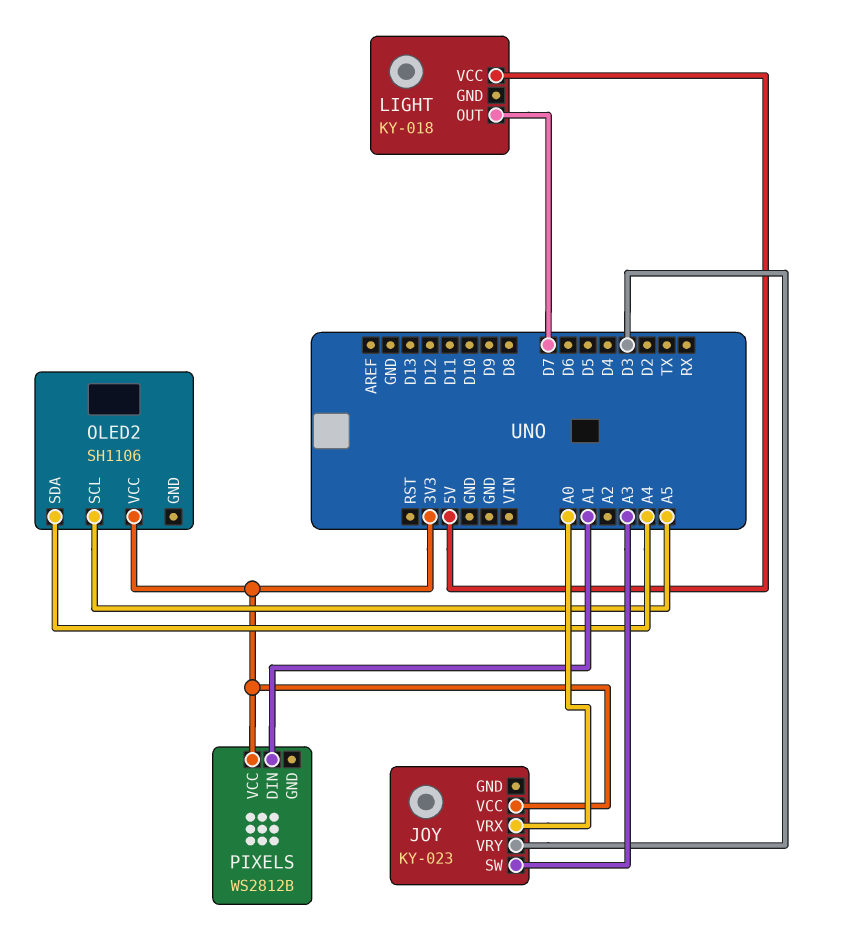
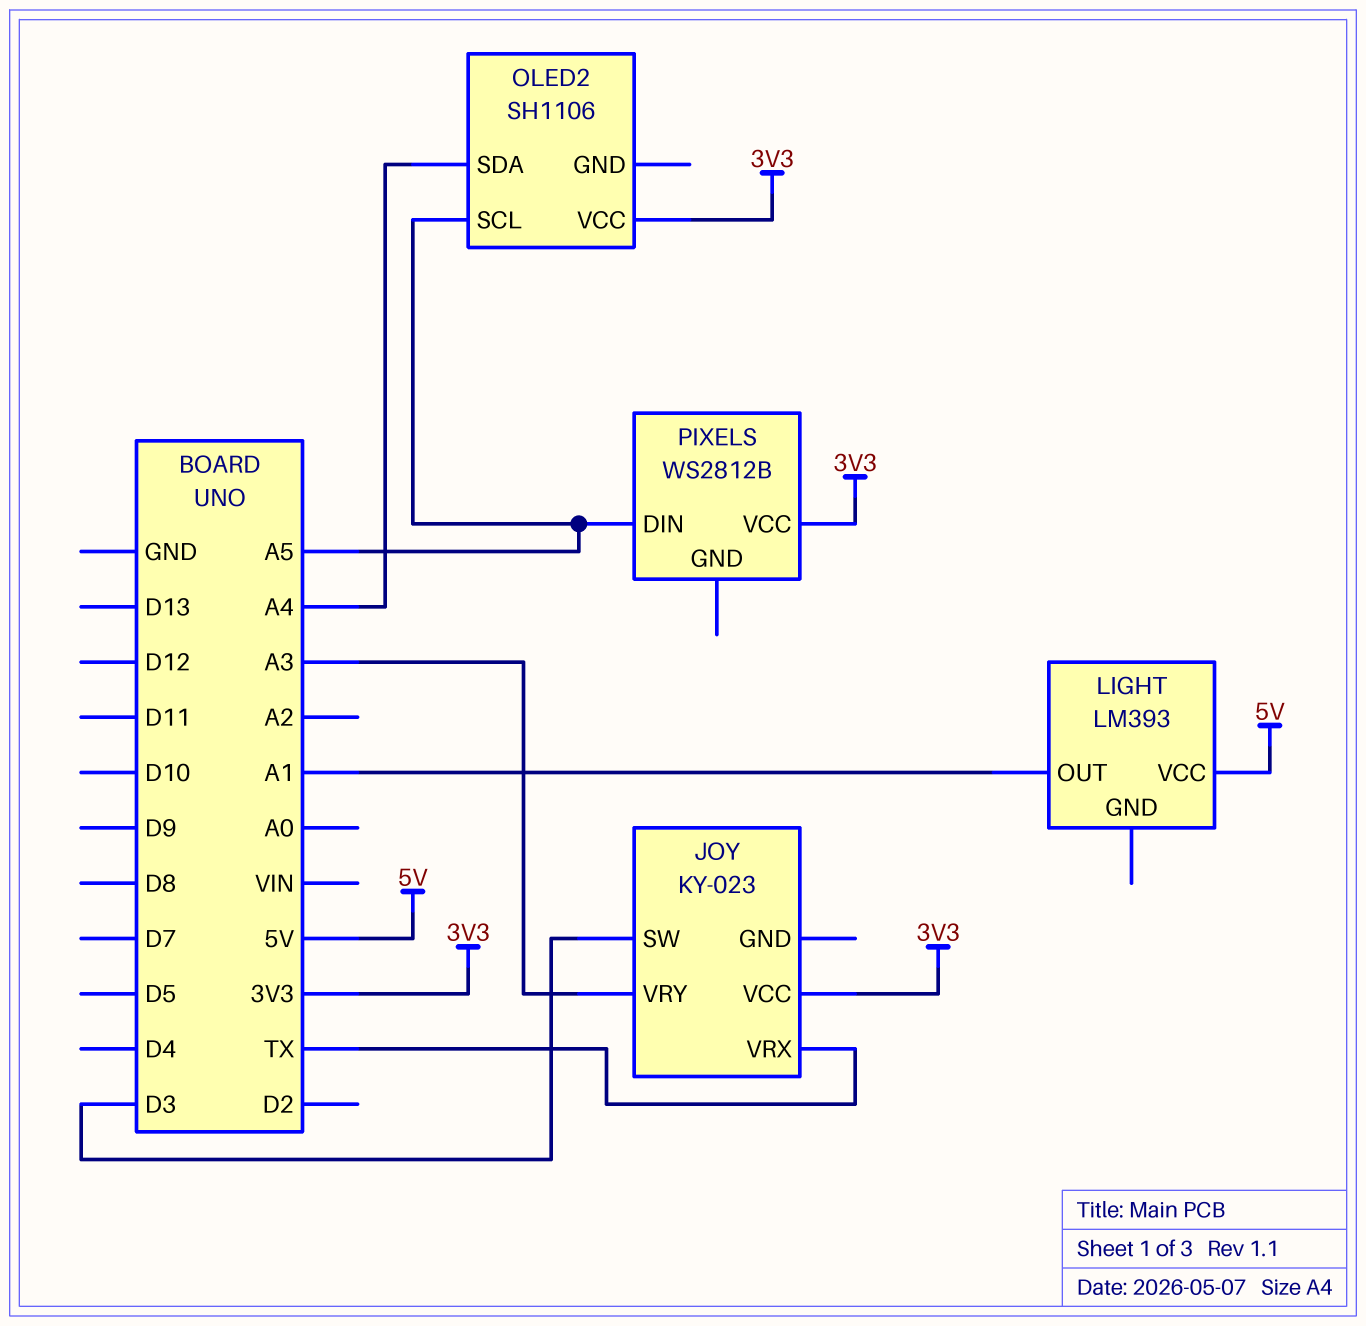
JOY pin SW: A3 -> D3
JOY pin VRX: A0 -> TX
JOY pin VRY: D3 -> A3
LIGHT: KY-018 -> LM393
LIGHT pin OUT: D7 -> A1
PIXELS pin DIN: A1 -> A5

